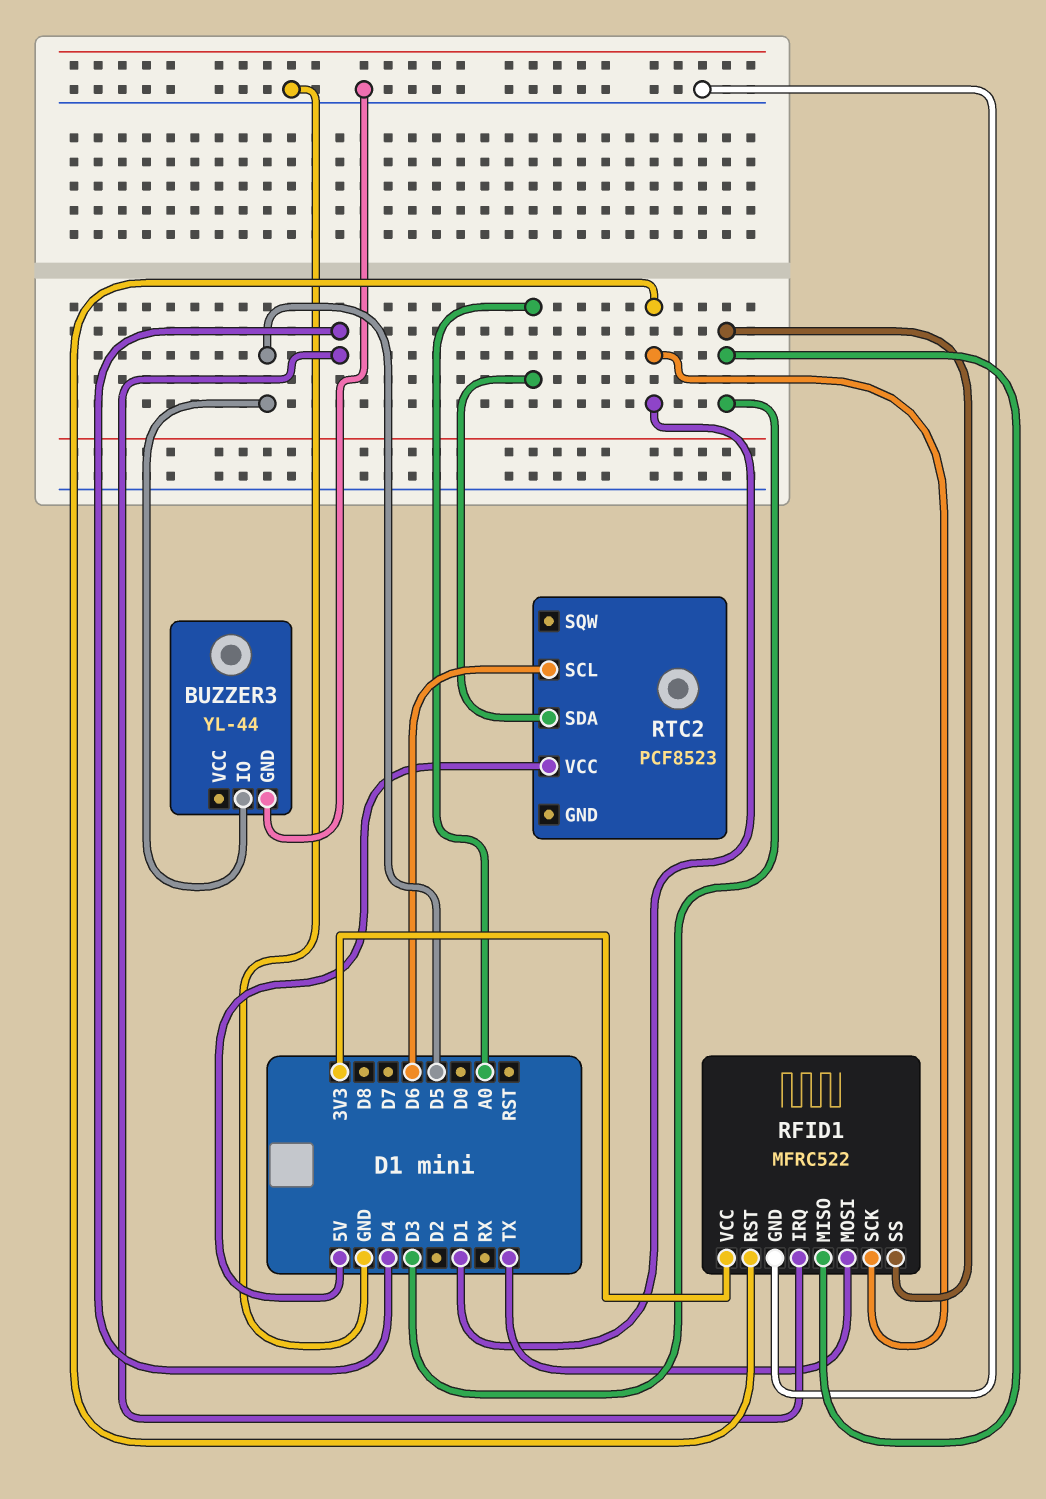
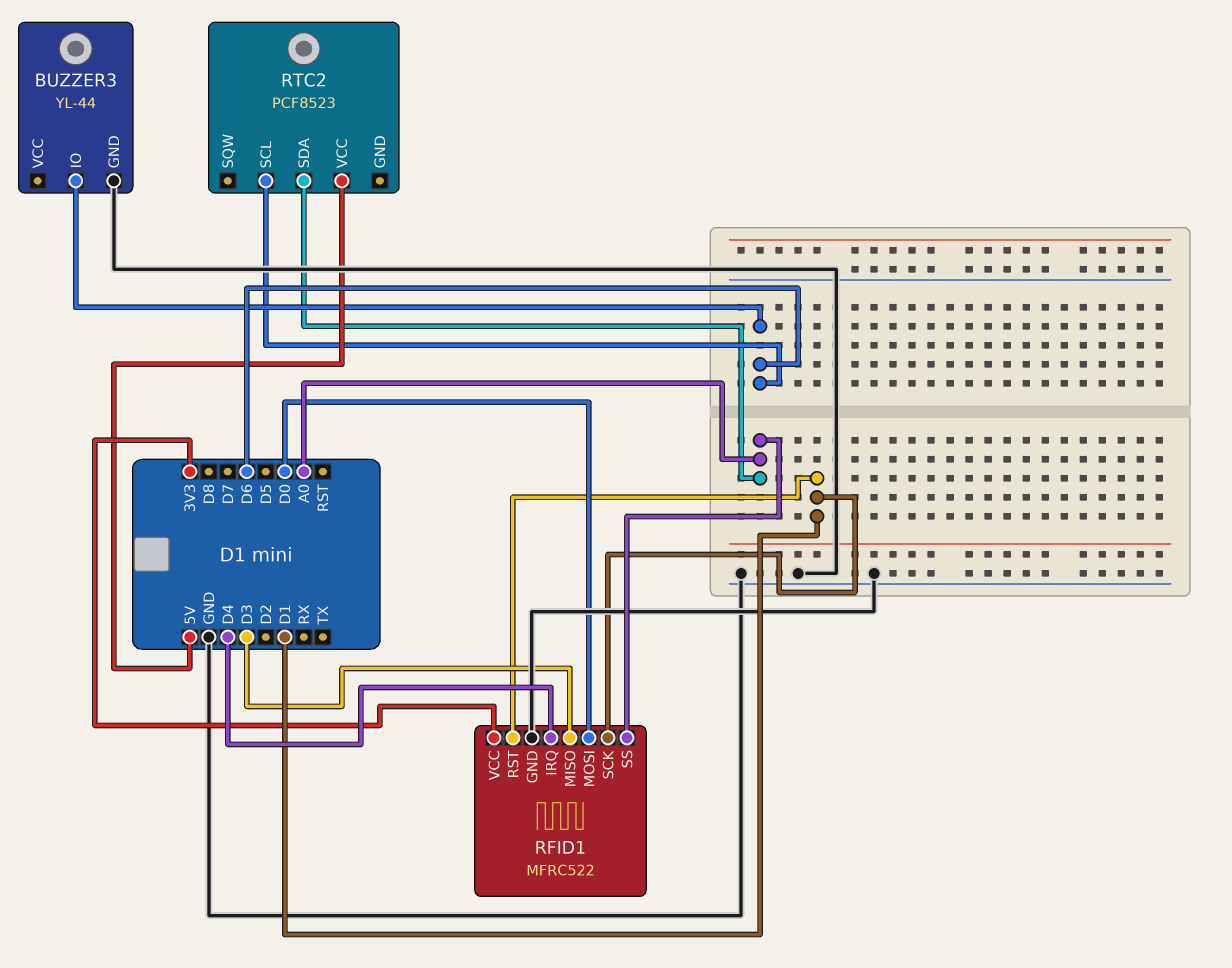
BUZZER3 pin IO: D5 -> D6
RFID1 pin MOSI: TX -> D0
RFID1 pin SS: D3 -> A0

